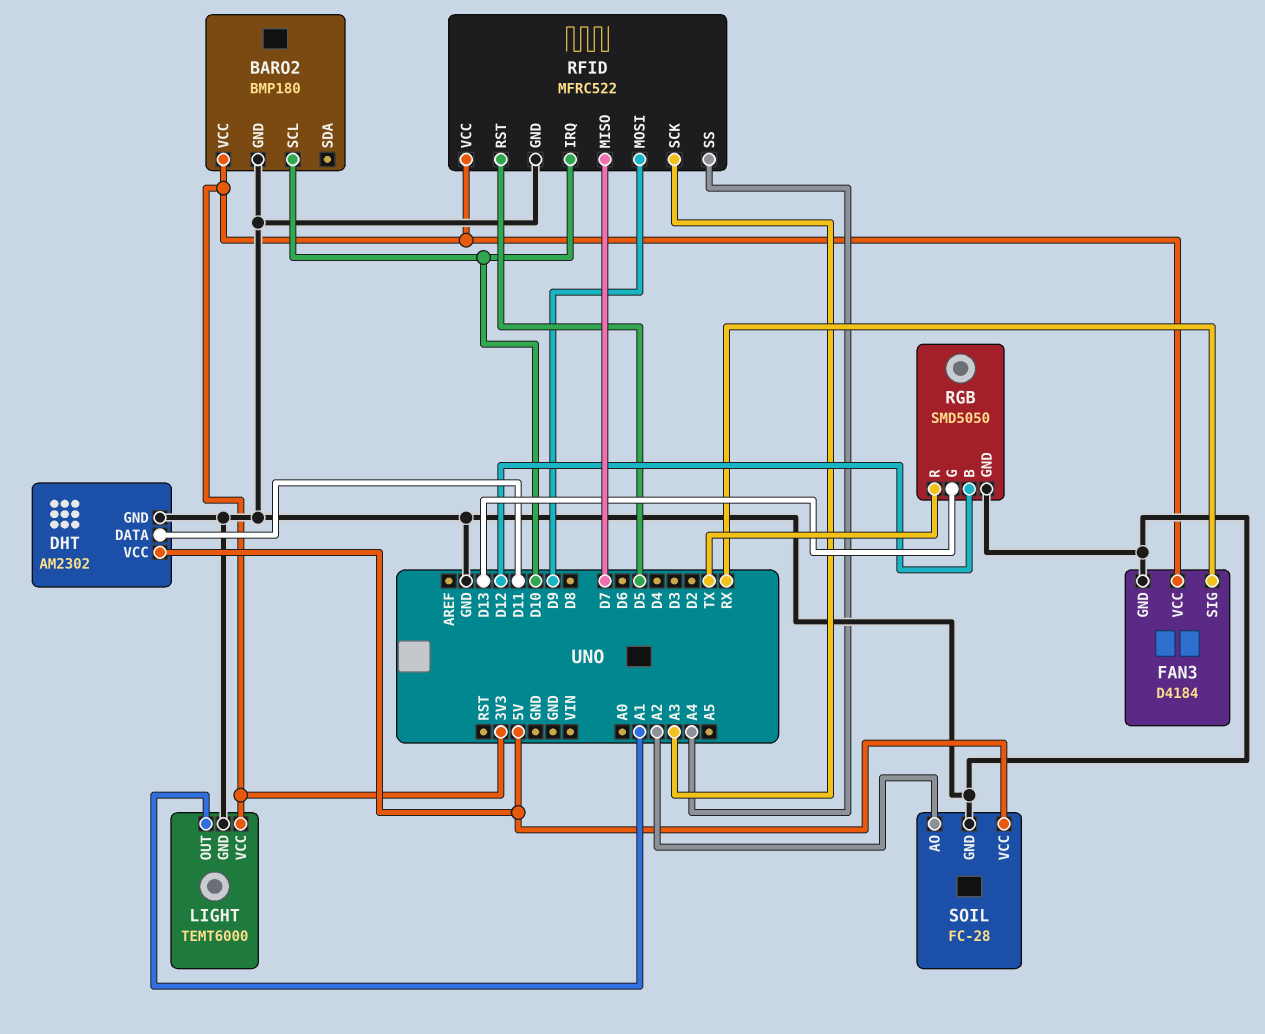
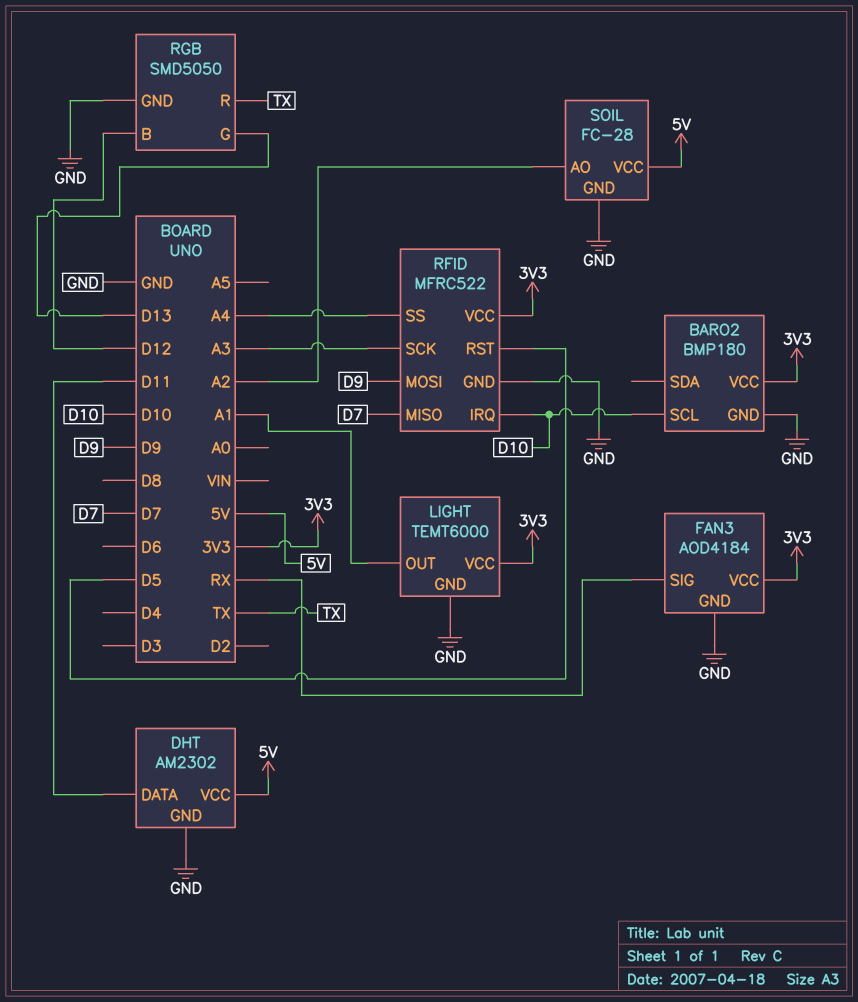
FAN3: D4184 -> AOD4184

